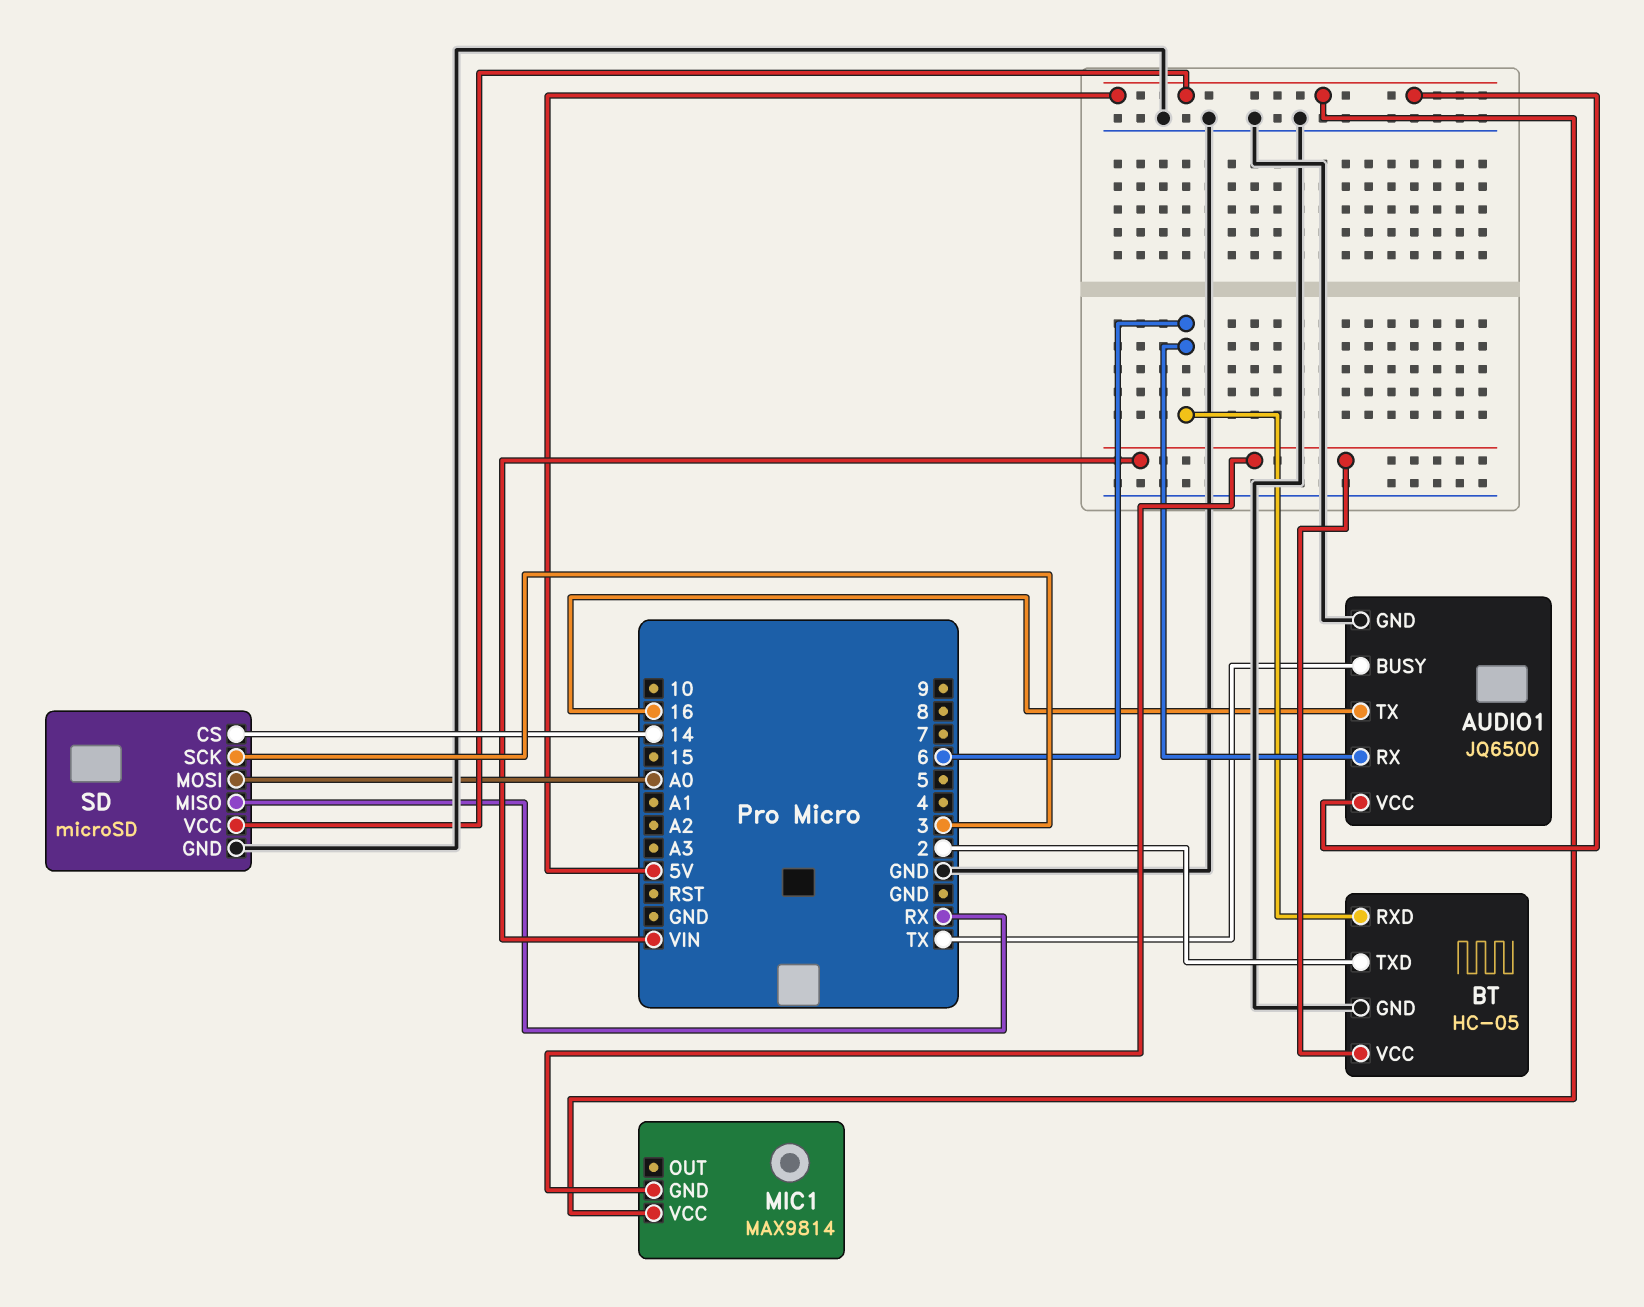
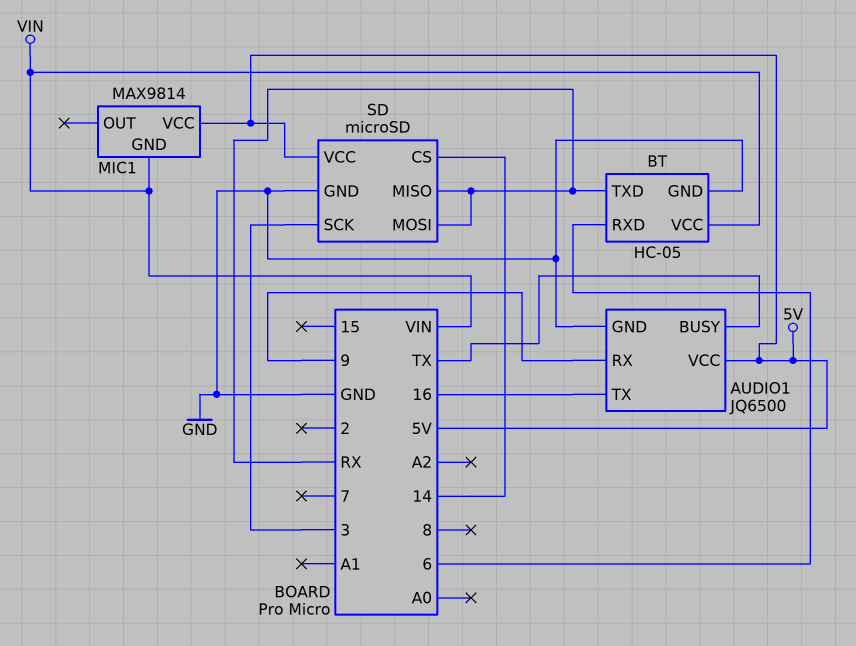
AUDIO1 pin RX: 6 -> 9
BT pin TXD: 2 -> RX
SD pin MOSI: A0 -> RX

